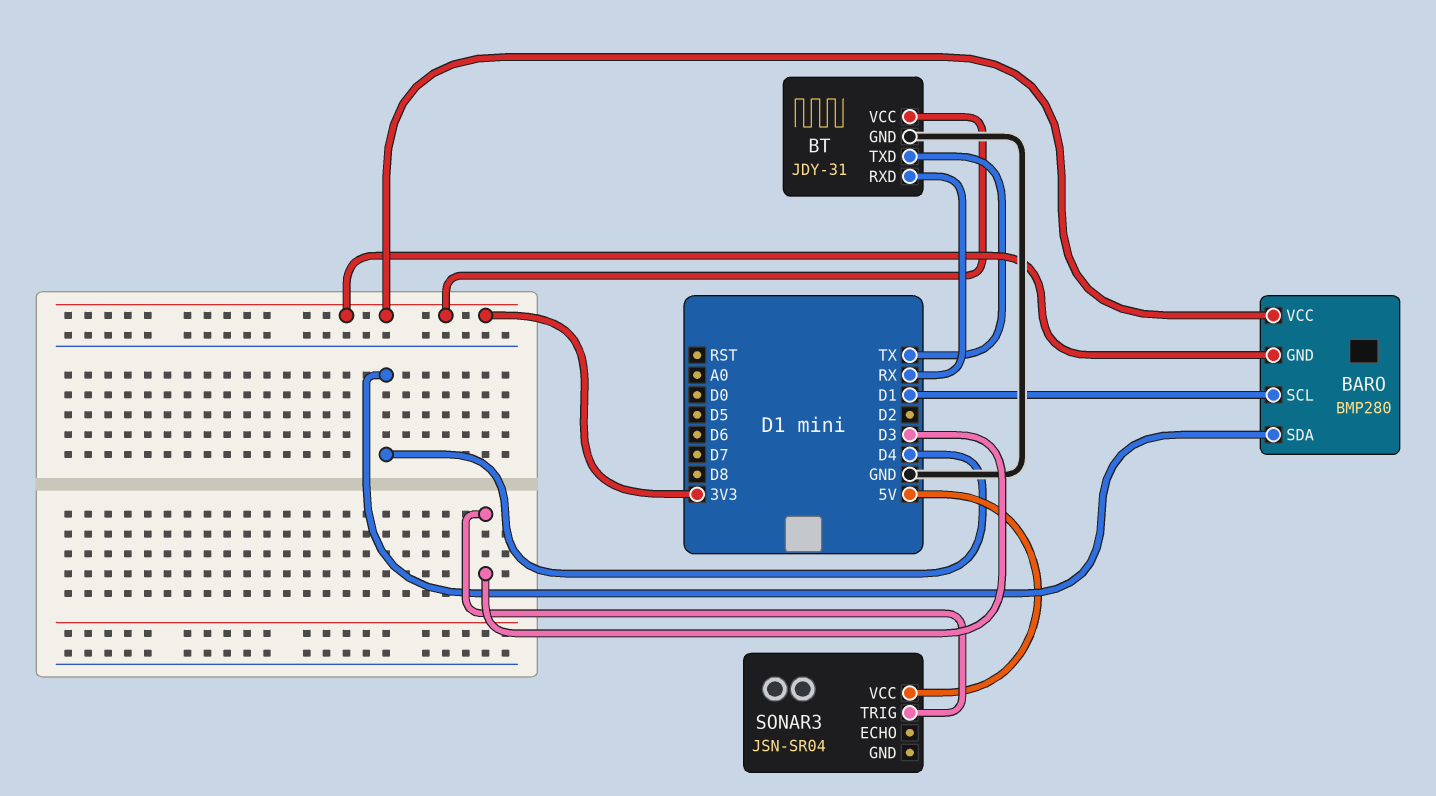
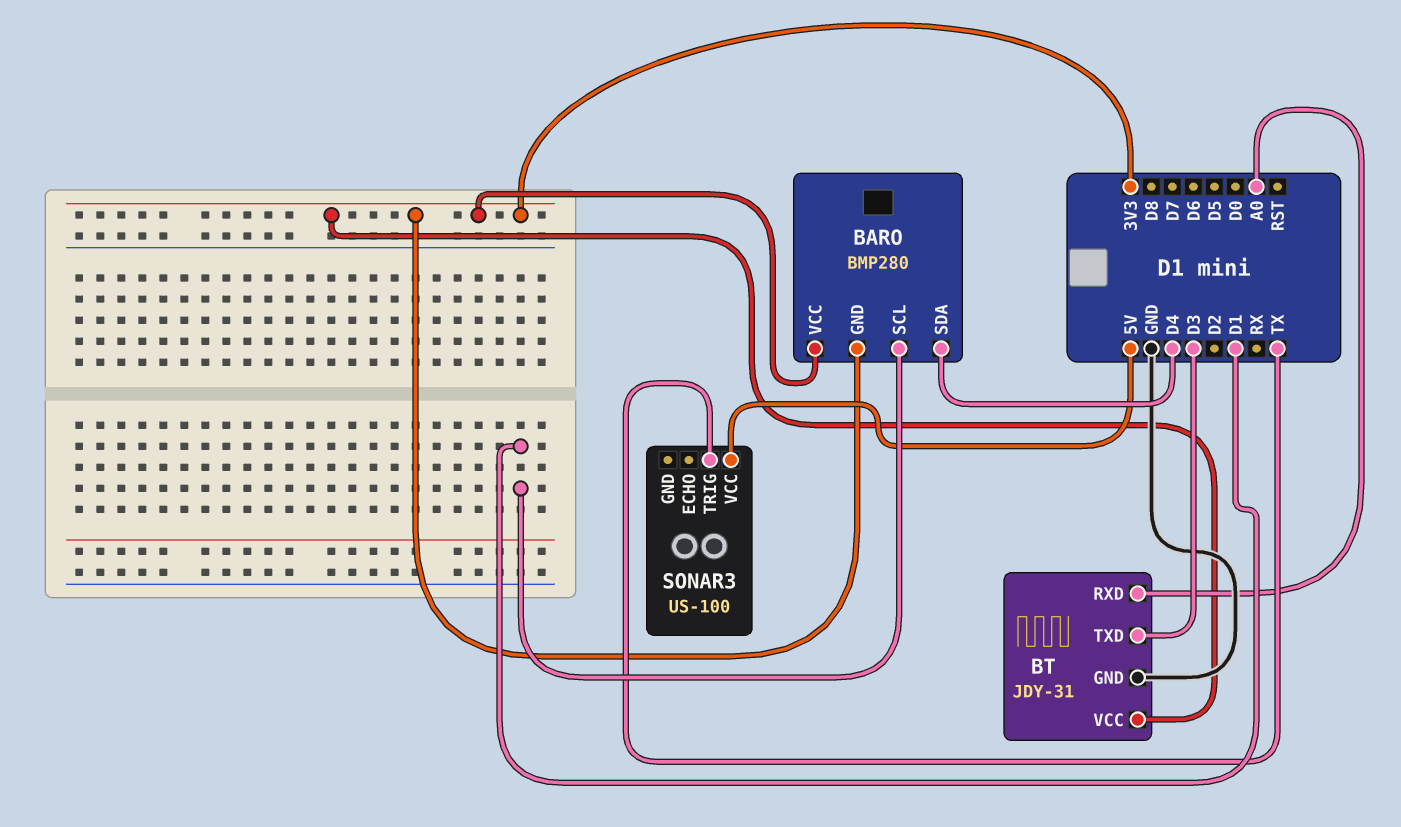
BT pin RXD: RX -> A0
BT pin TXD: TX -> D3
SONAR3: JSN-SR04 -> US-100
SONAR3 pin TRIG: D3 -> TX

